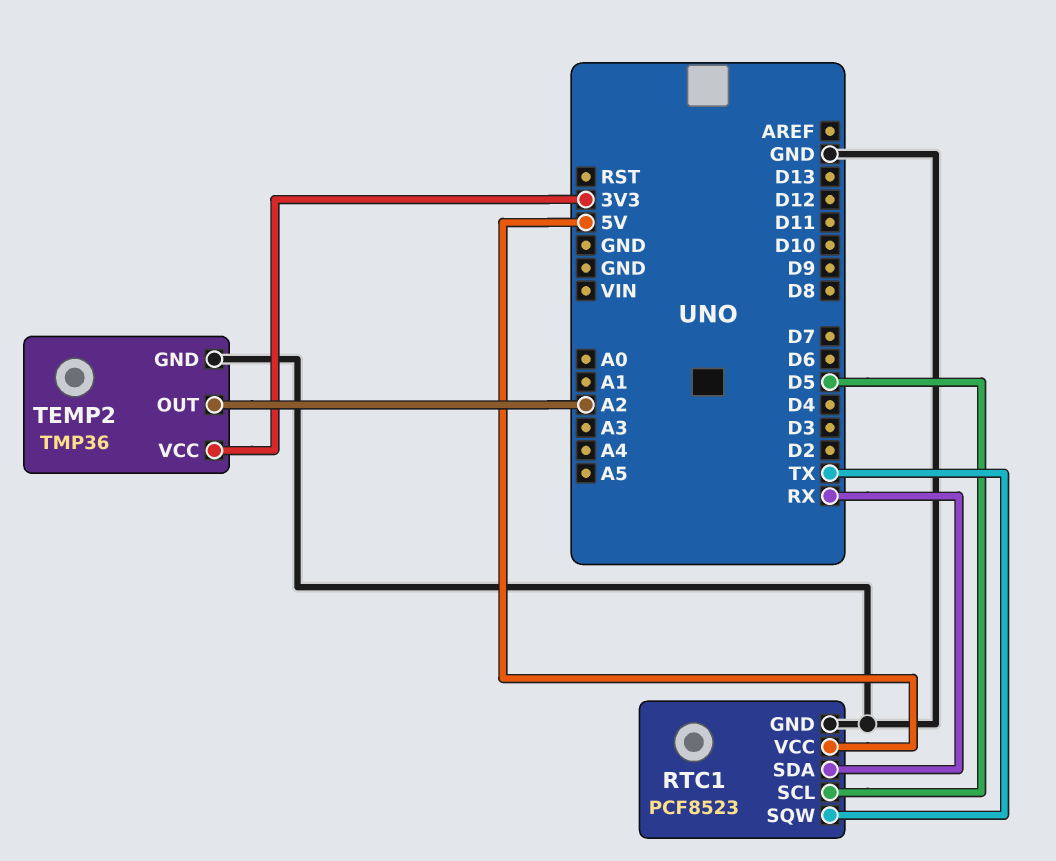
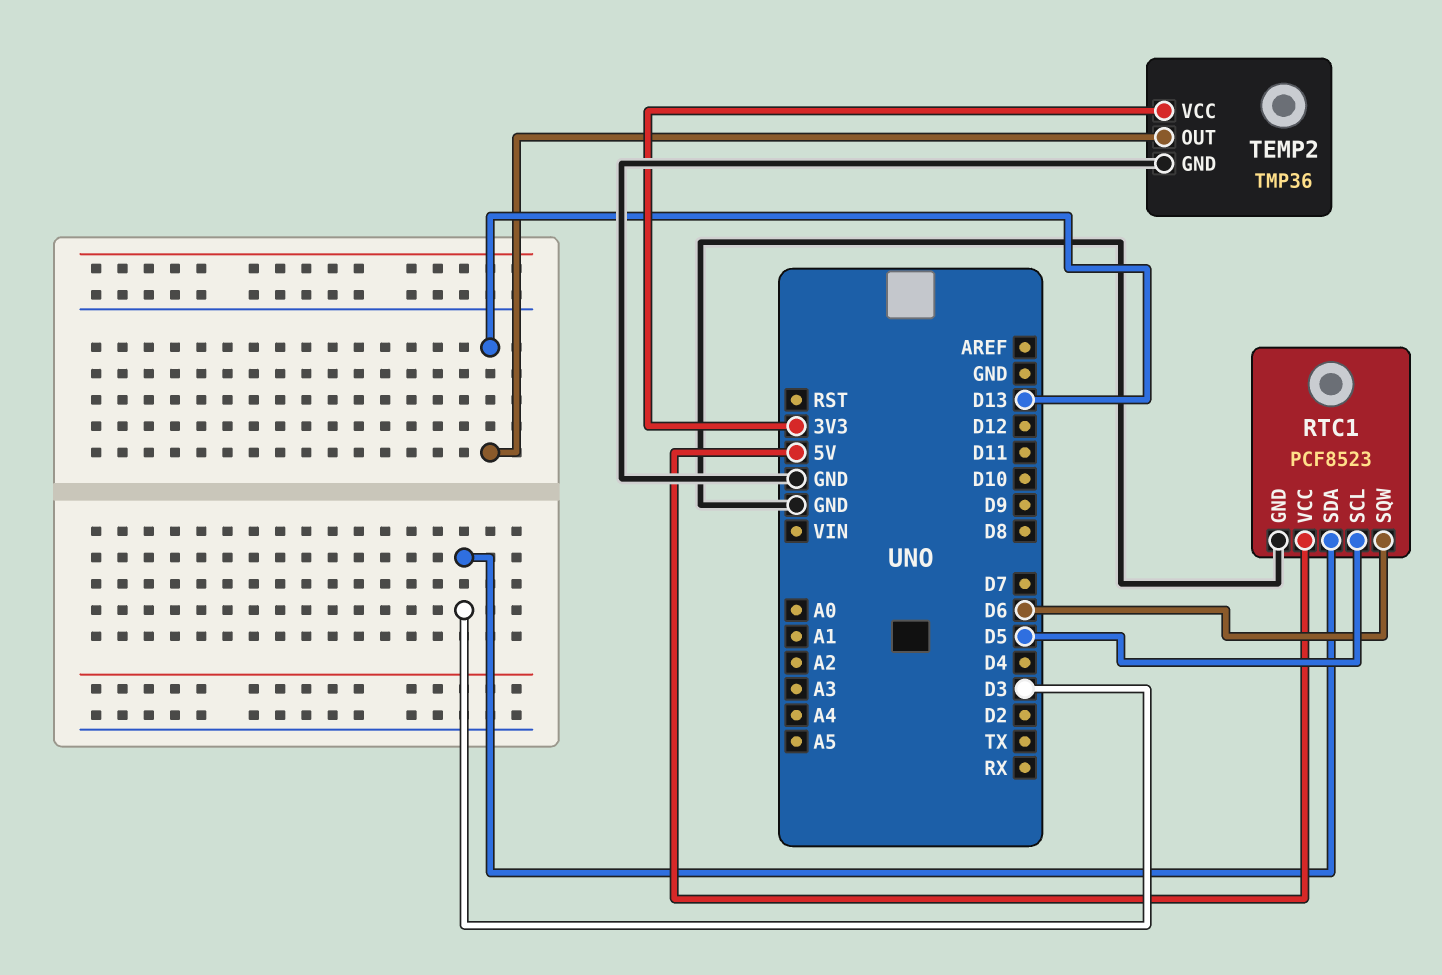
RTC1 pin SDA: RX -> D3
RTC1 pin SQW: TX -> D6
TEMP2 pin OUT: A2 -> D13

